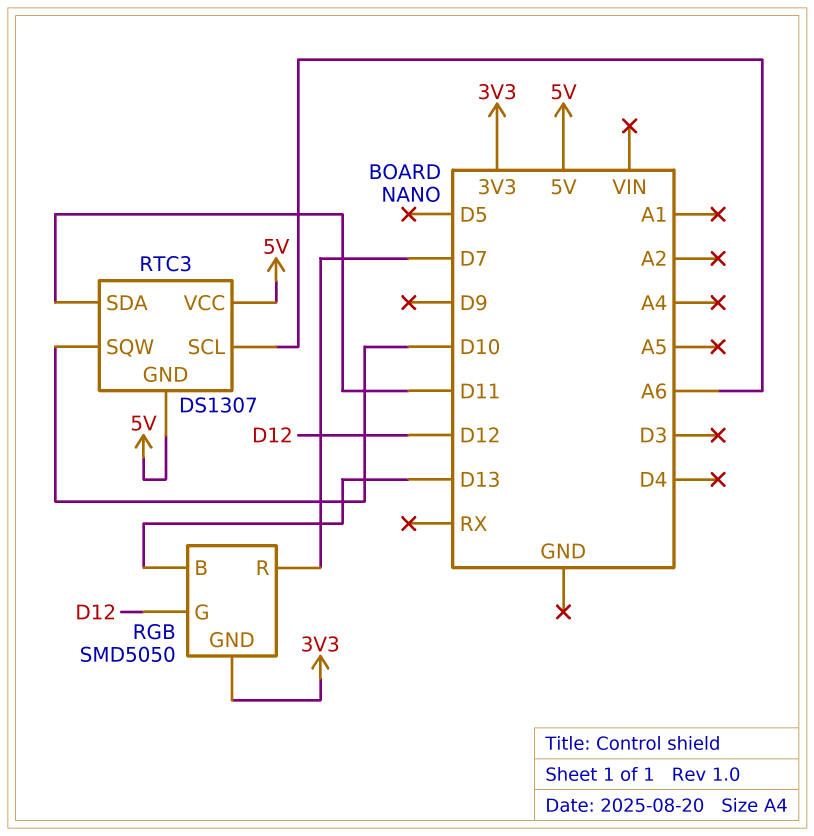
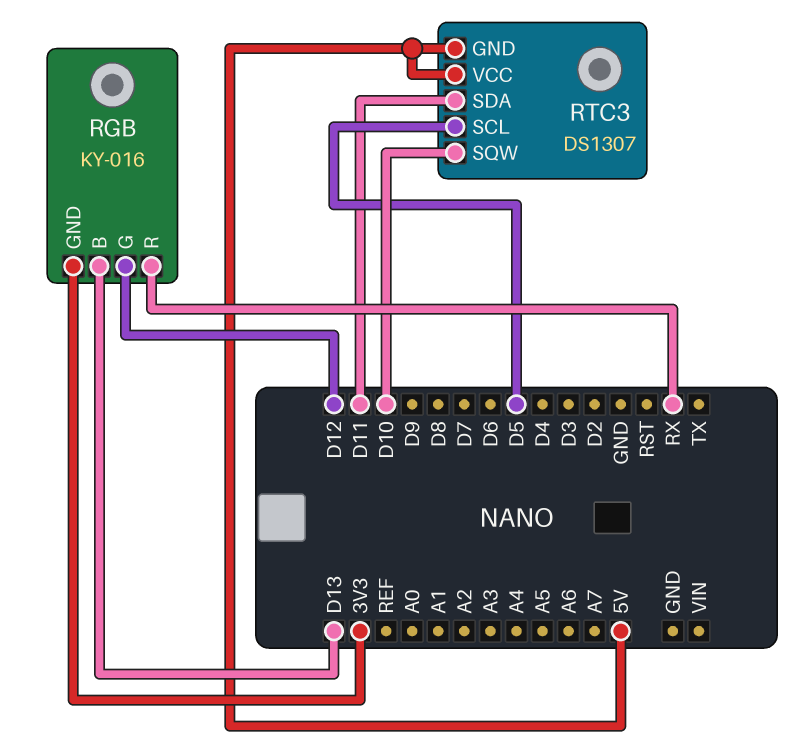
RGB: SMD5050 -> KY-016
RGB pin R: D7 -> RX
RTC3 pin SCL: A6 -> D5

